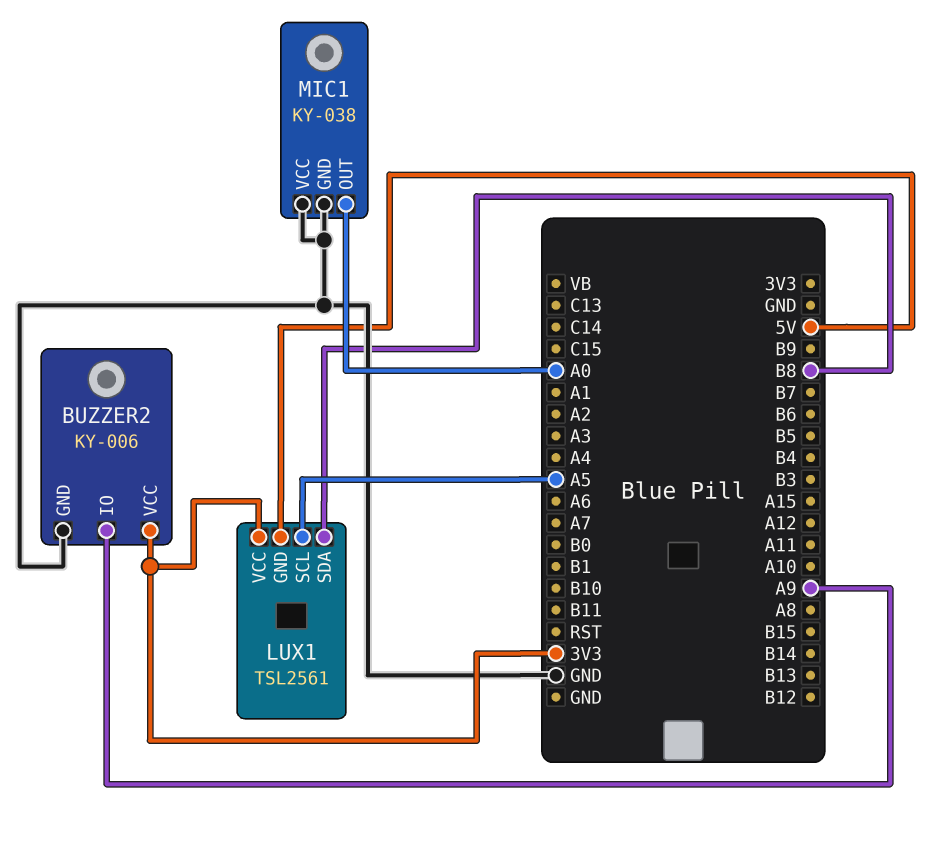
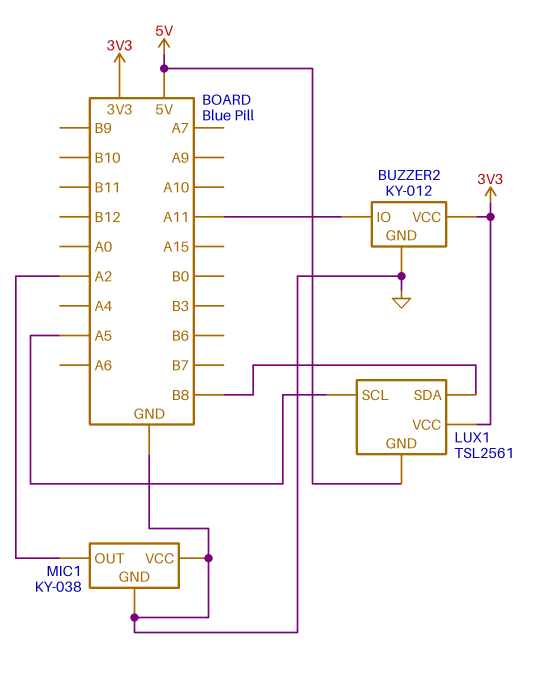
BUZZER2: KY-006 -> KY-012
BUZZER2 pin IO: A9 -> A11
MIC1 pin OUT: A0 -> A2

